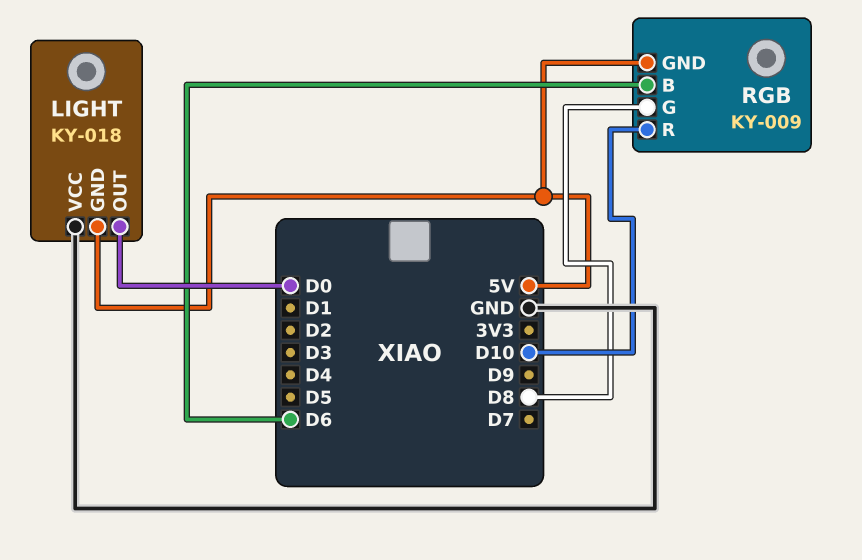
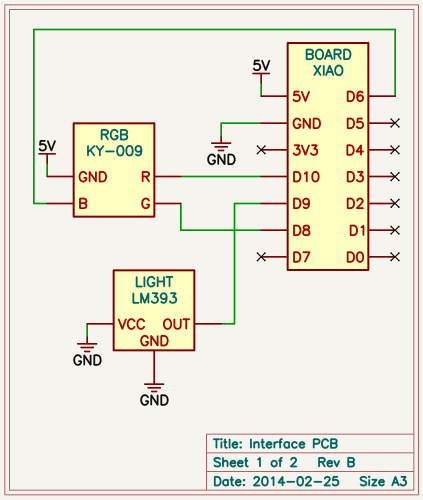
LIGHT: KY-018 -> LM393
LIGHT pin GND: 5V -> GND
LIGHT pin OUT: D0 -> D9

